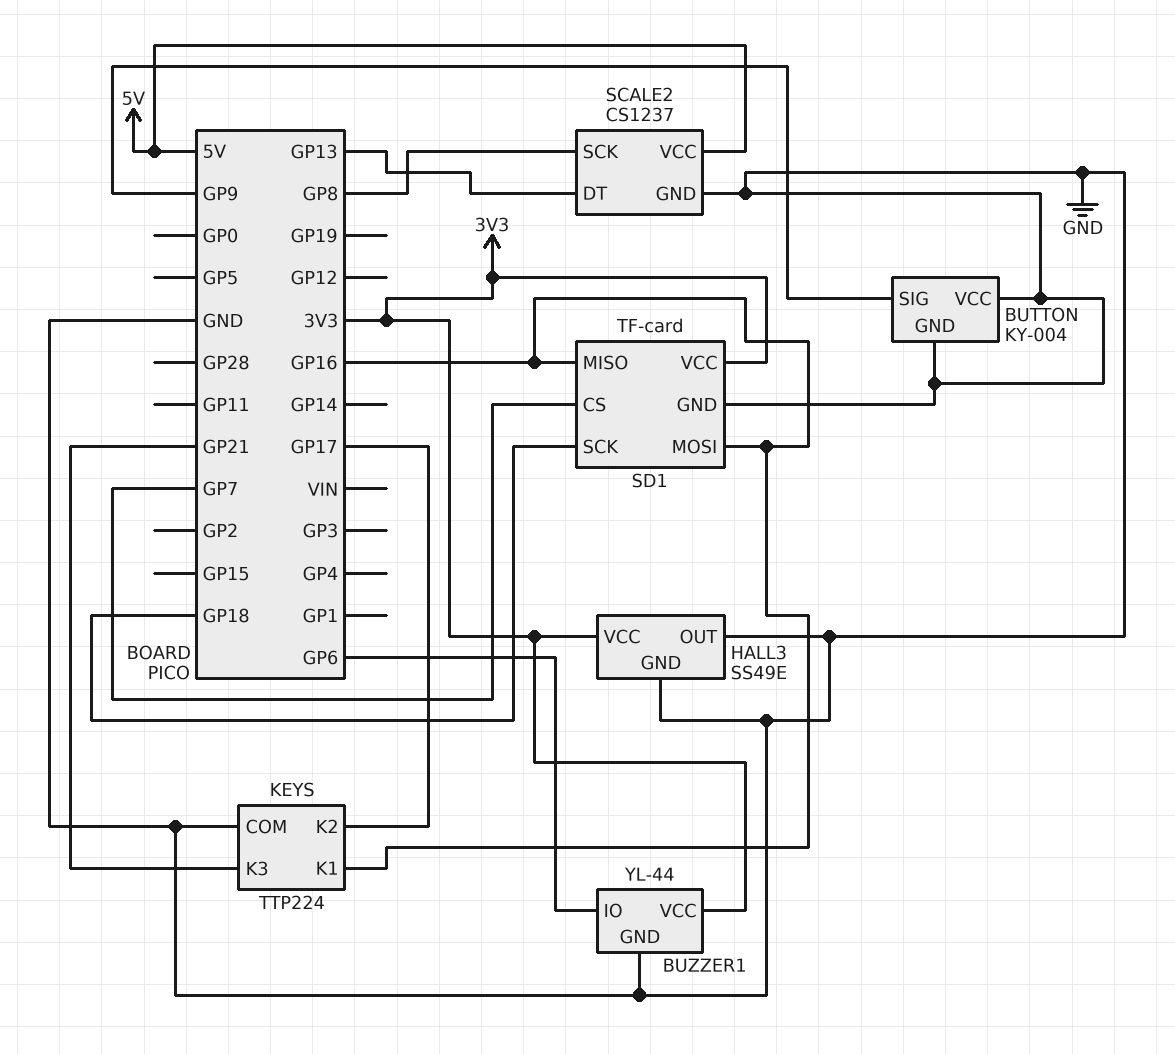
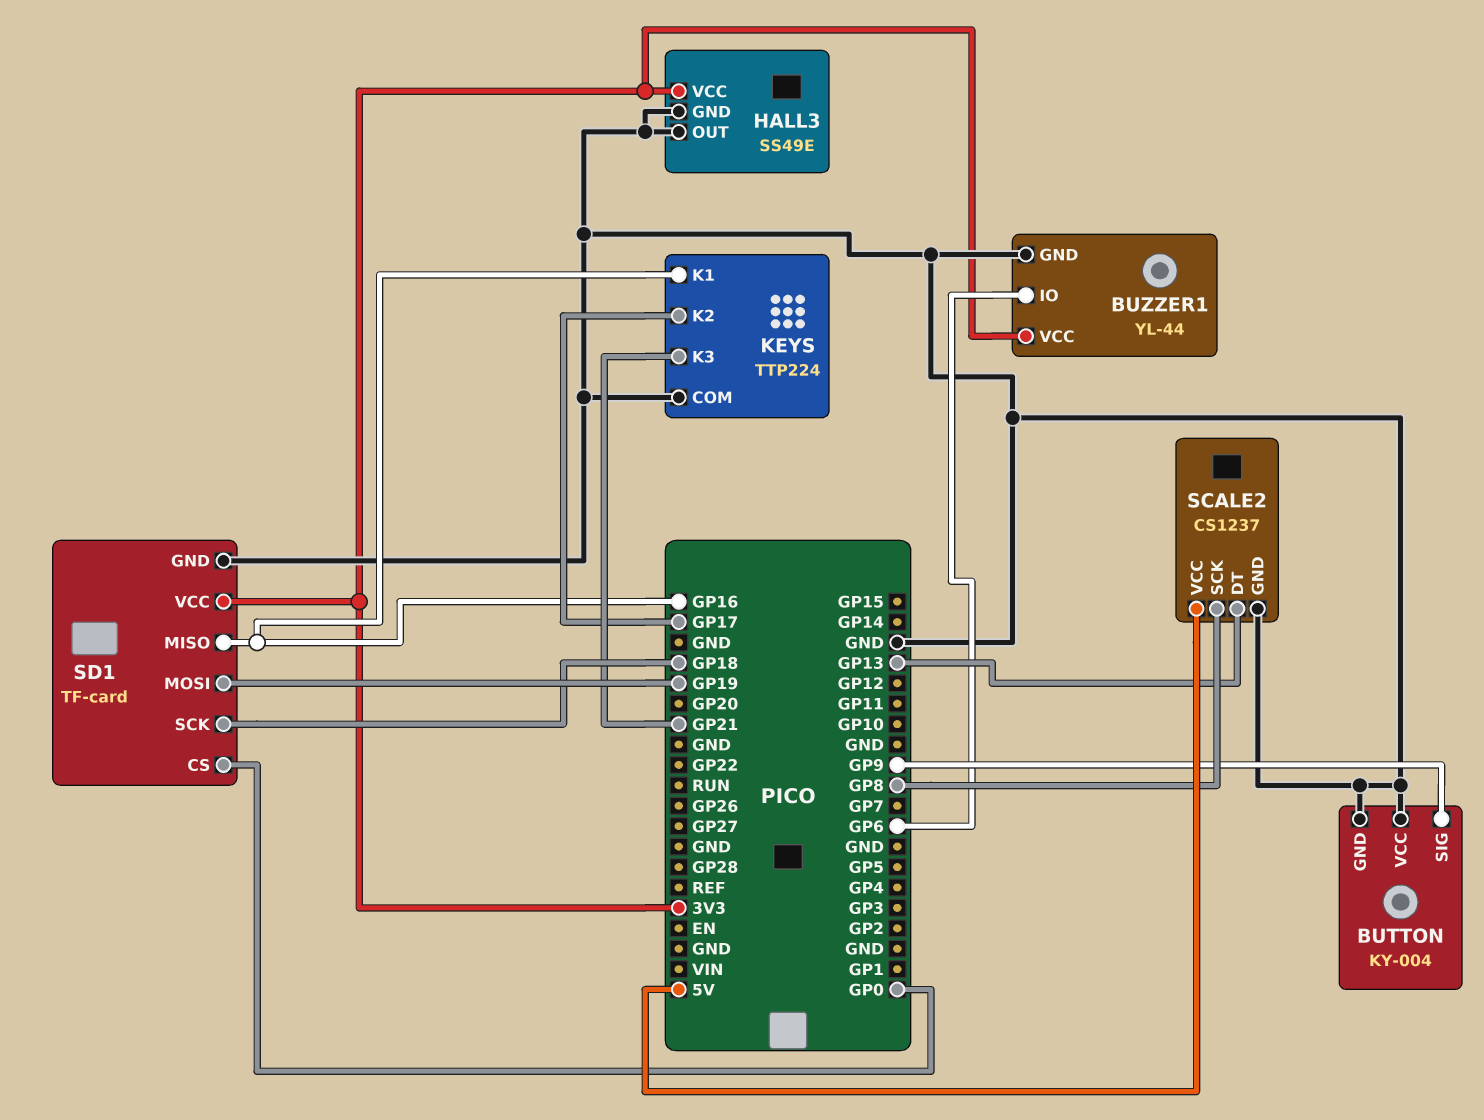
SD1 pin CS: GP7 -> GP0
SD1 pin MOSI: GP16 -> GP19

